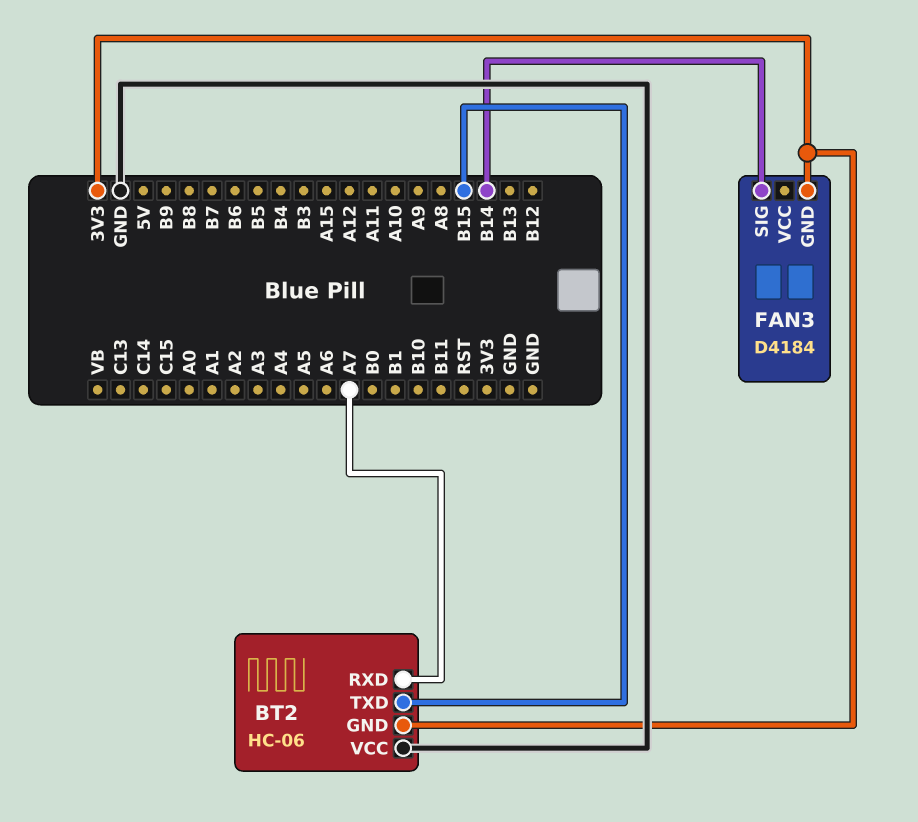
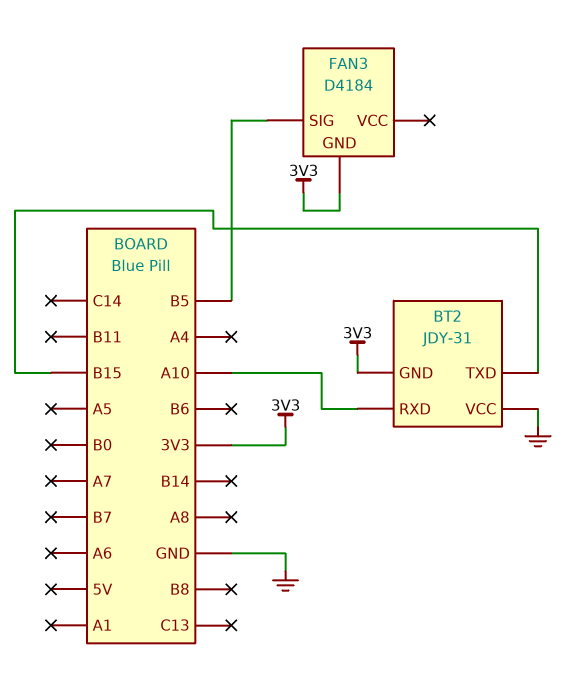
BT2: HC-06 -> JDY-31
BT2 pin RXD: A7 -> A10
FAN3 pin SIG: B14 -> B5

